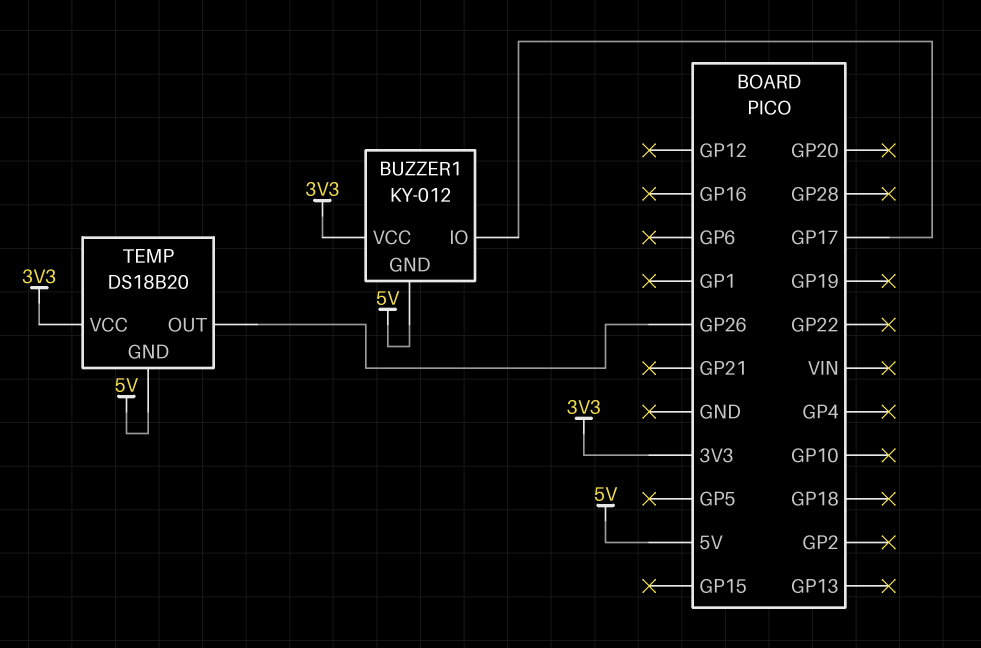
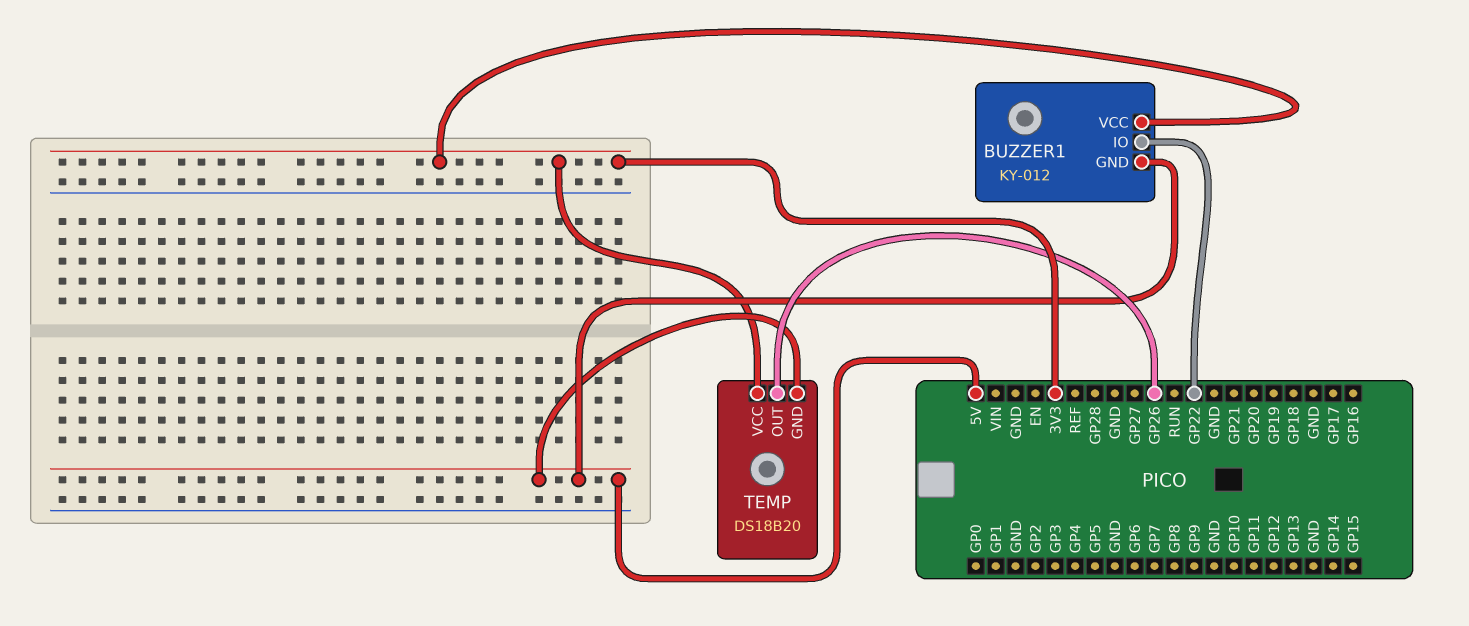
BUZZER1 pin IO: GP17 -> GP22

